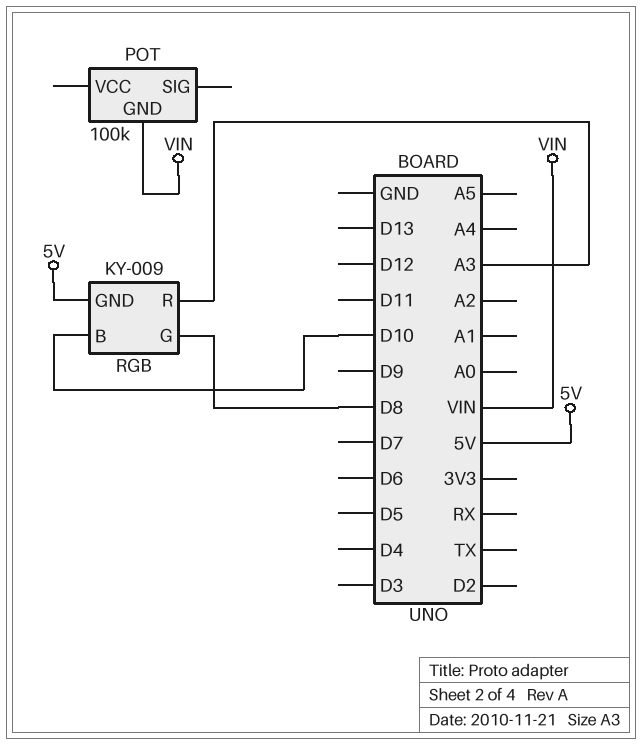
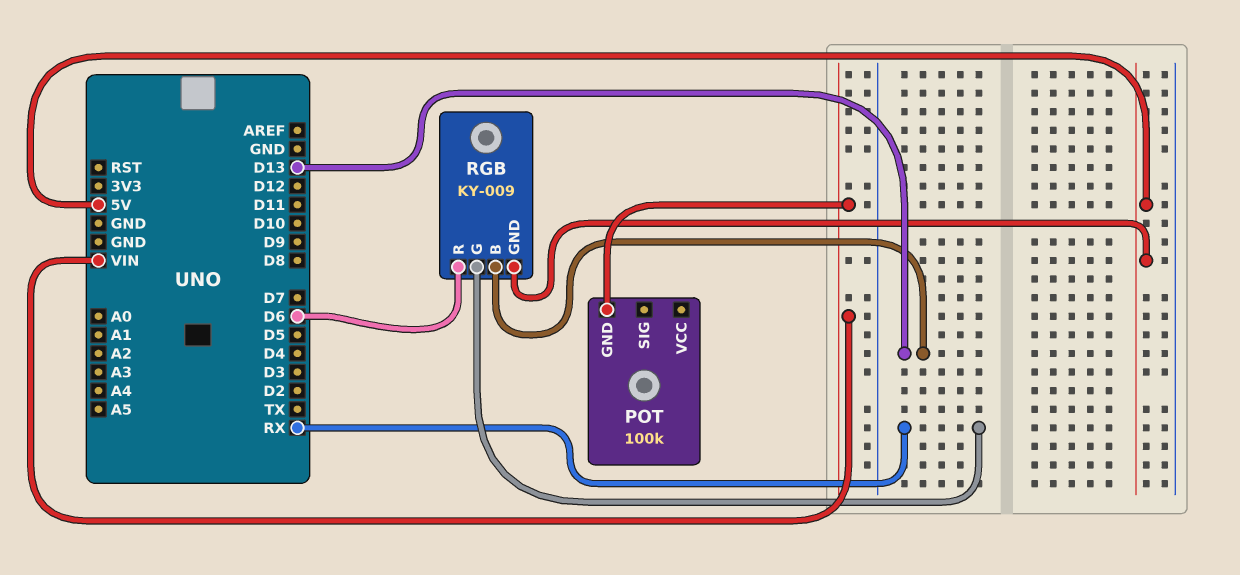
RGB pin B: D10 -> D13
RGB pin G: D8 -> RX
RGB pin R: A3 -> D6

